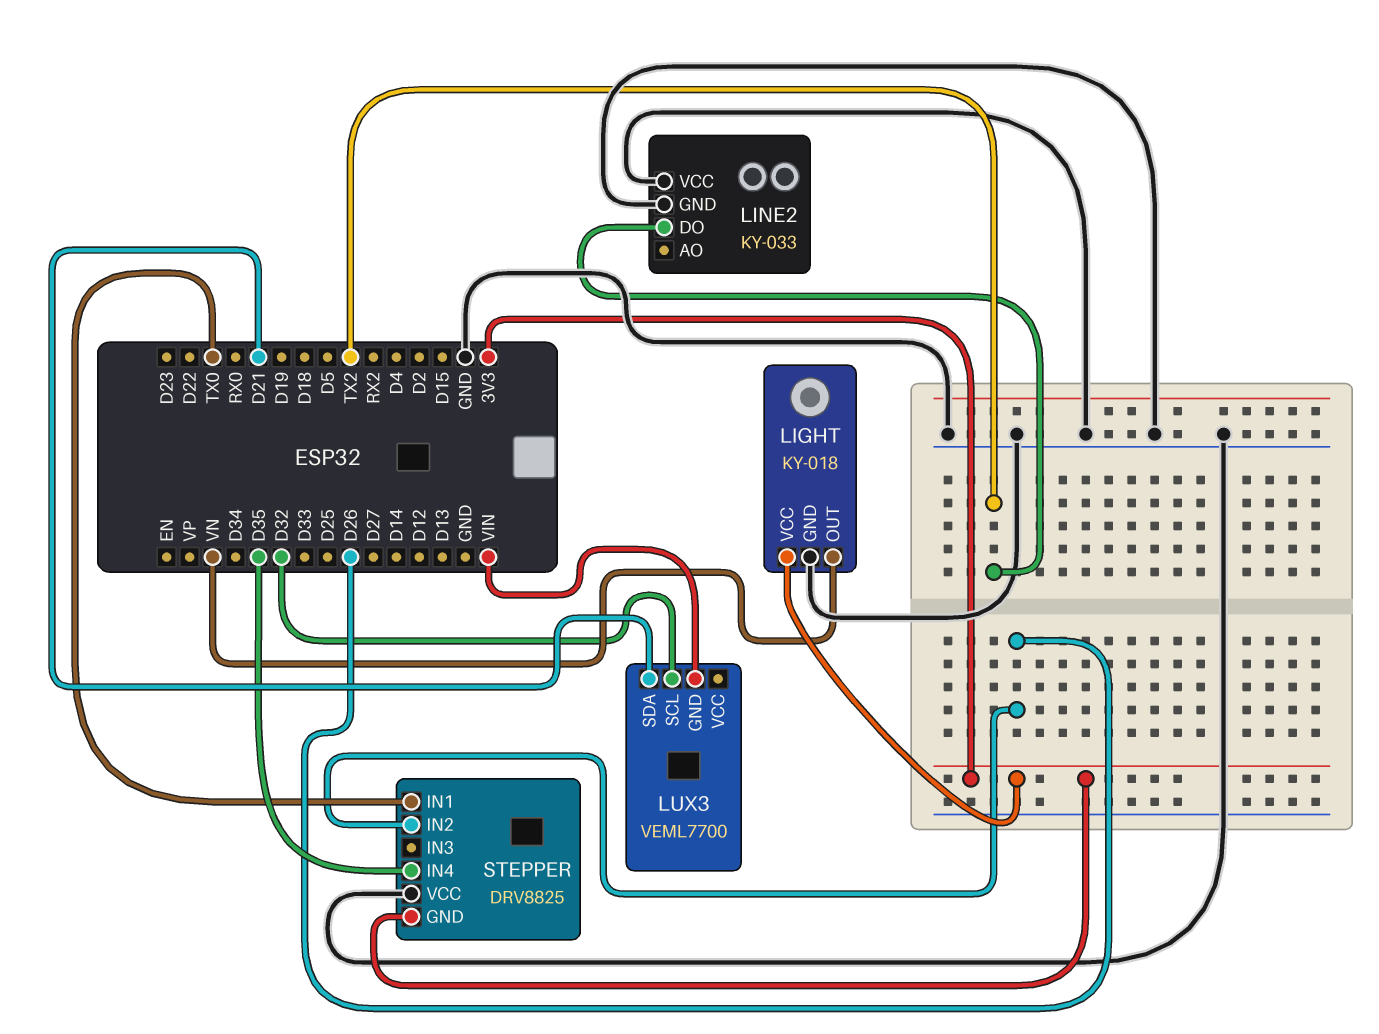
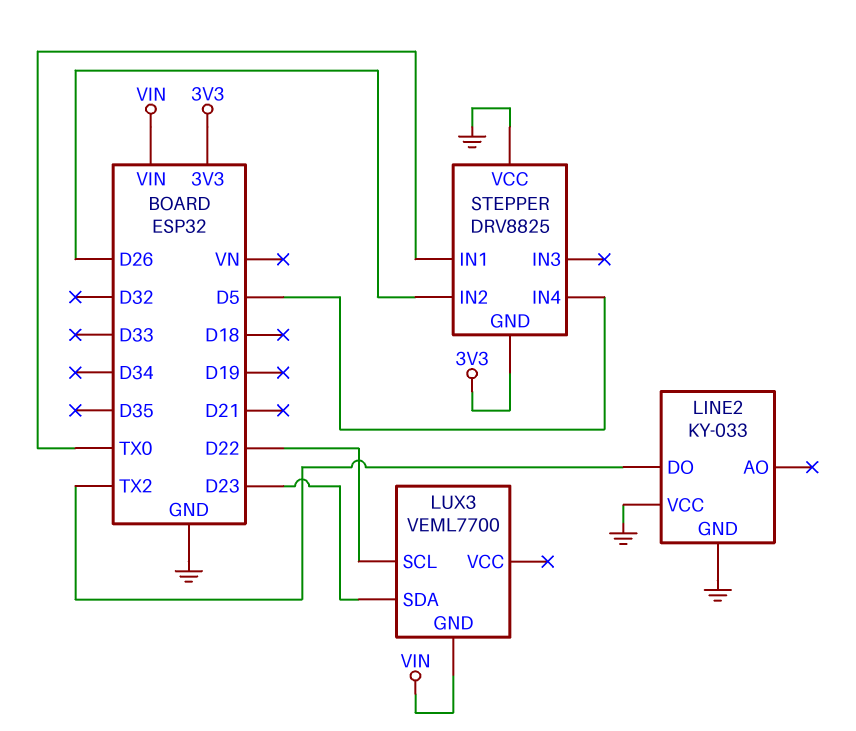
LIGHT: KY-018 -> none
LIGHT pin GND: GND -> none
LIGHT pin OUT: VN -> none
LIGHT pin VCC: 3V3 -> none
LUX3 pin SCL: D32 -> D22
LUX3 pin SDA: D21 -> D23
STEPPER pin IN4: D35 -> D5

